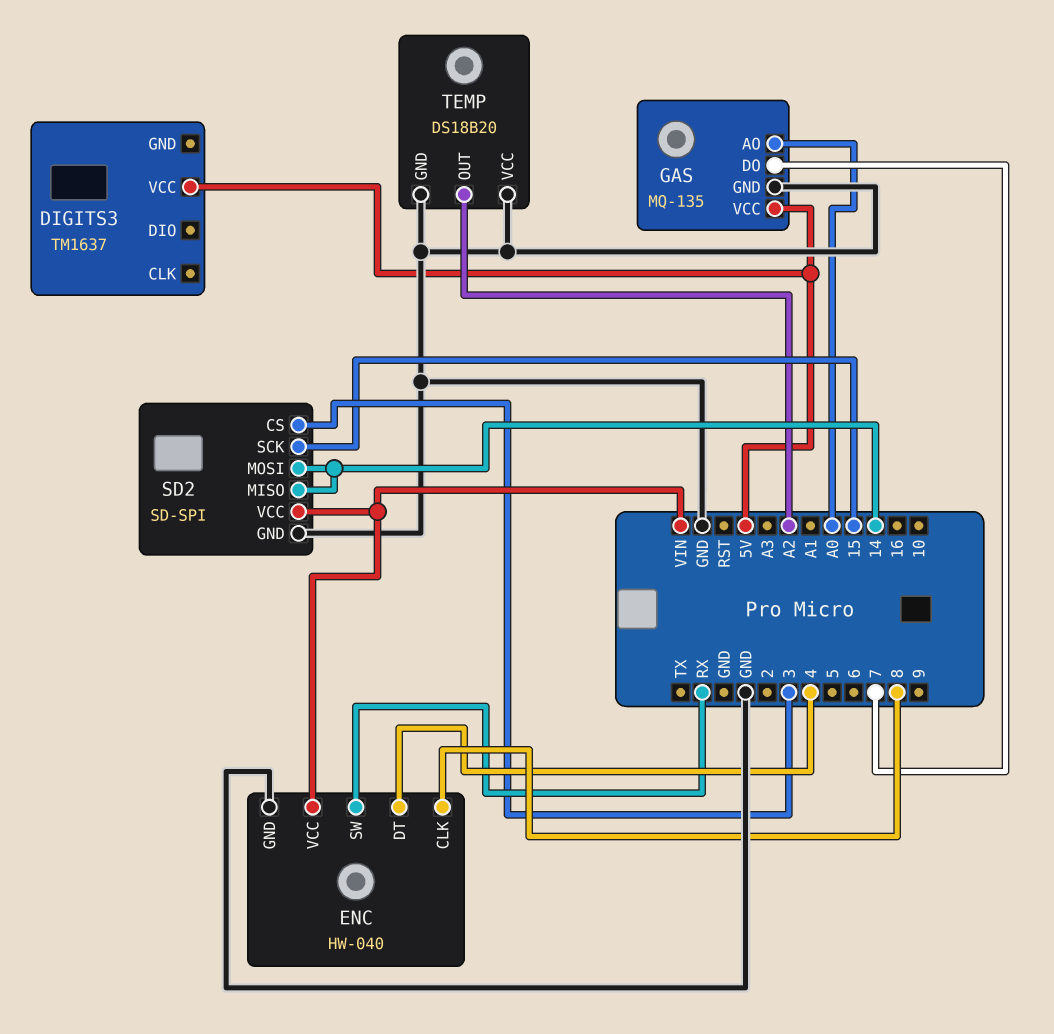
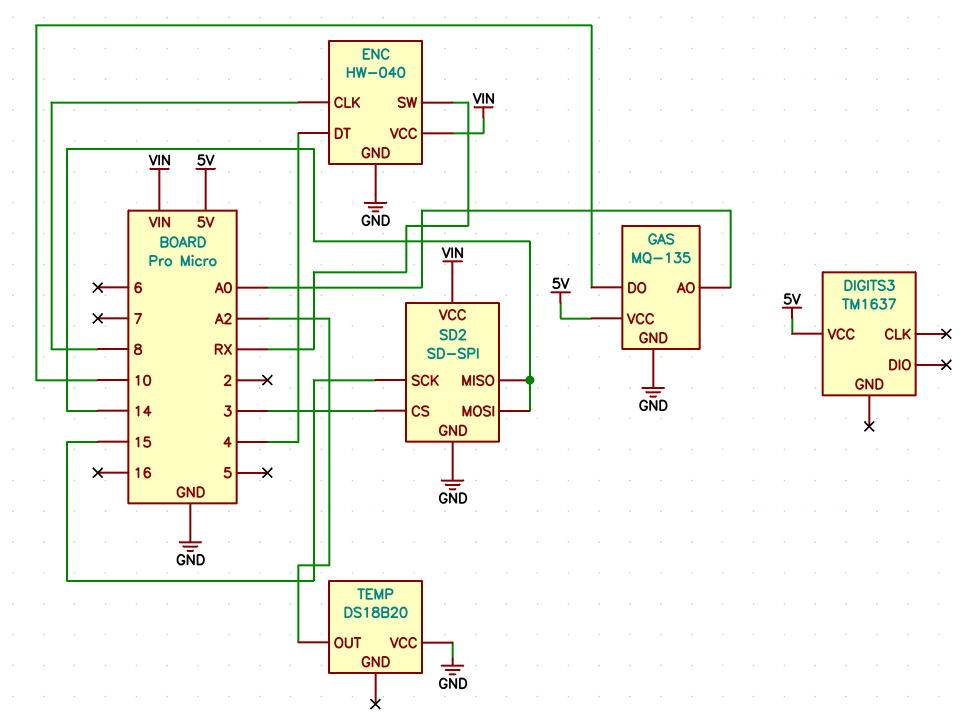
GAS pin DO: 7 -> 10
TEMP pin GND: GND -> none

